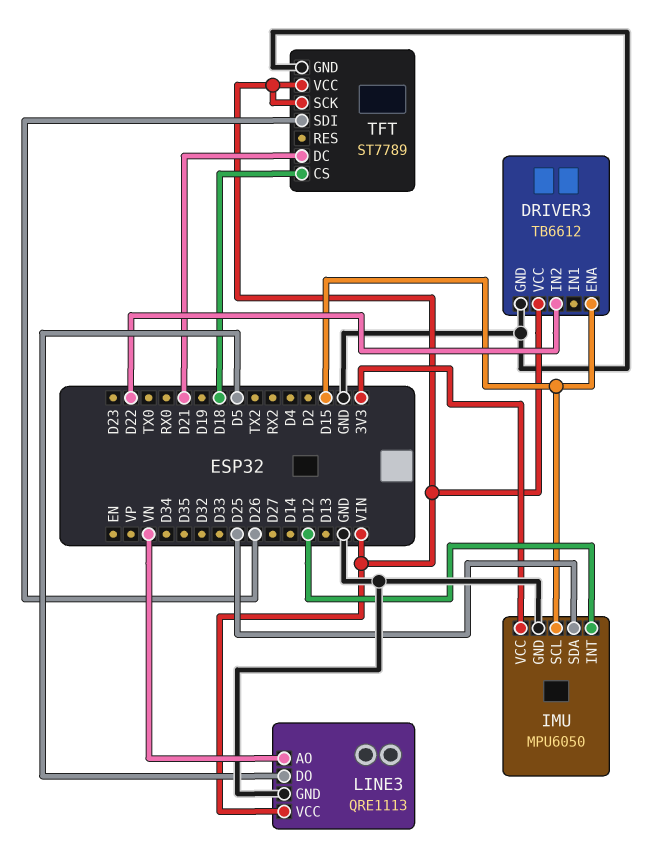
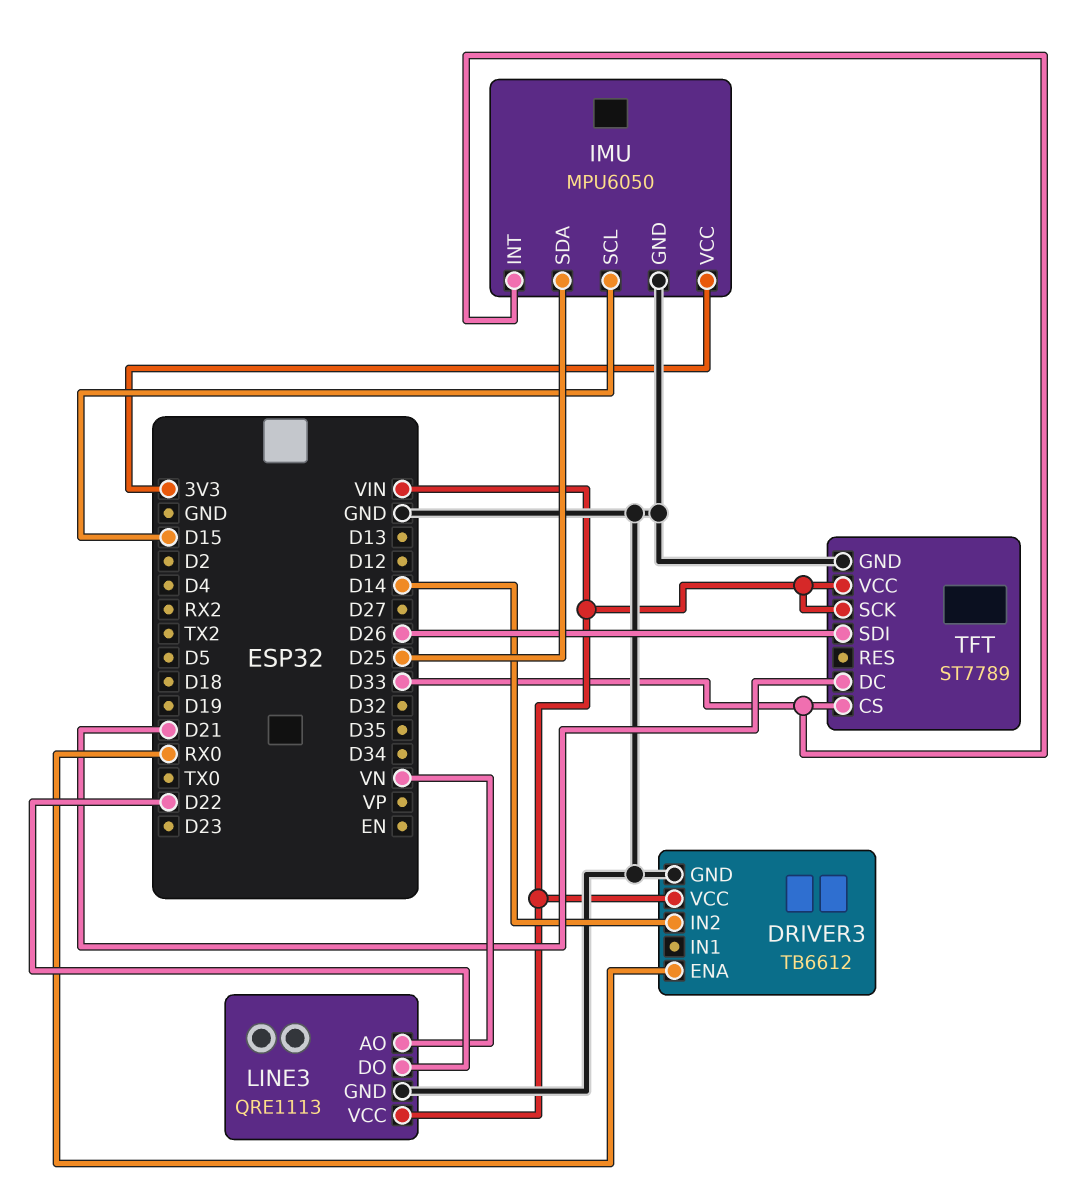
DRIVER3 pin ENA: D15 -> RX0
DRIVER3 pin IN2: D22 -> D14
IMU pin INT: D12 -> D33
LINE3 pin DO: D5 -> D22
TFT pin CS: D18 -> D33

